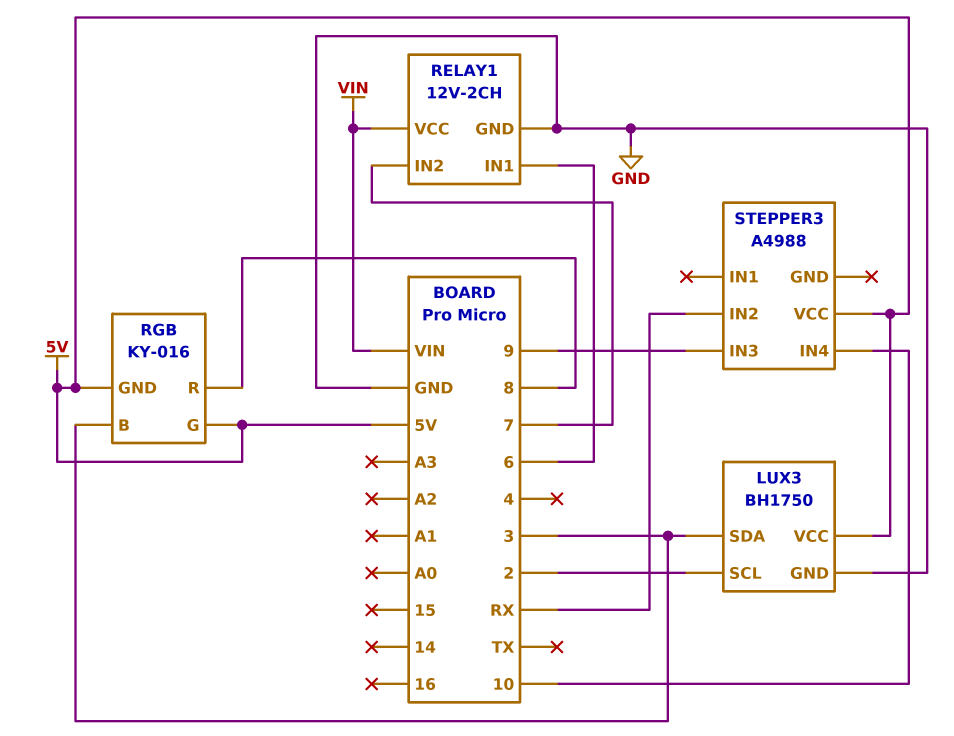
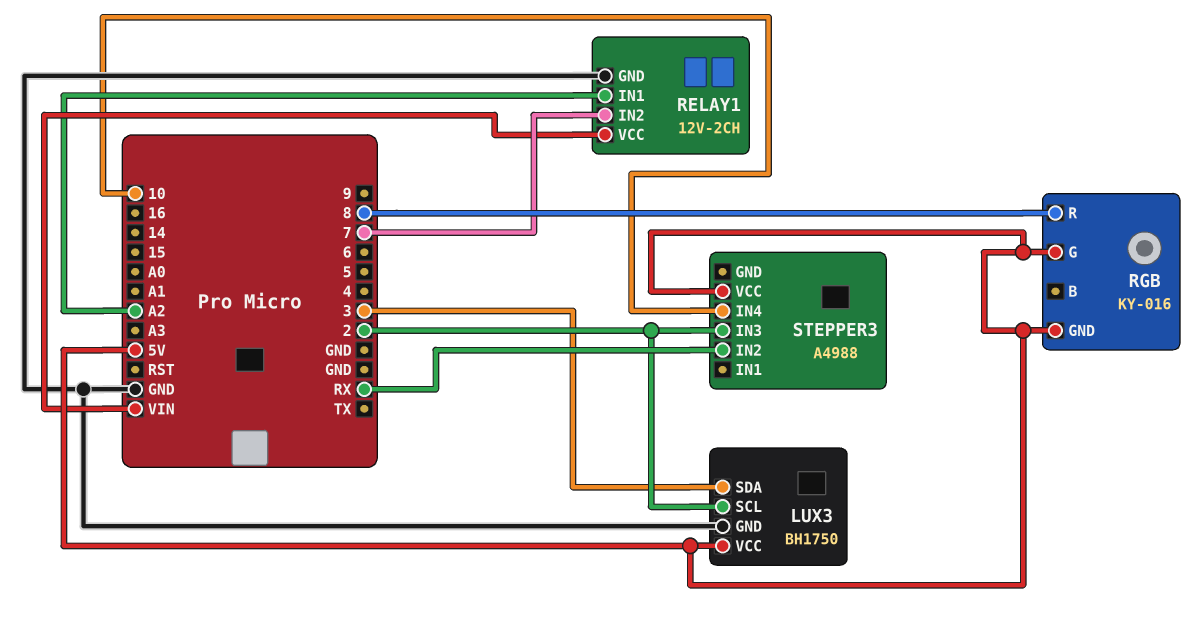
RELAY1 pin IN1: 6 -> A2
RGB pin B: 3 -> none
STEPPER3 pin IN3: 9 -> 2

